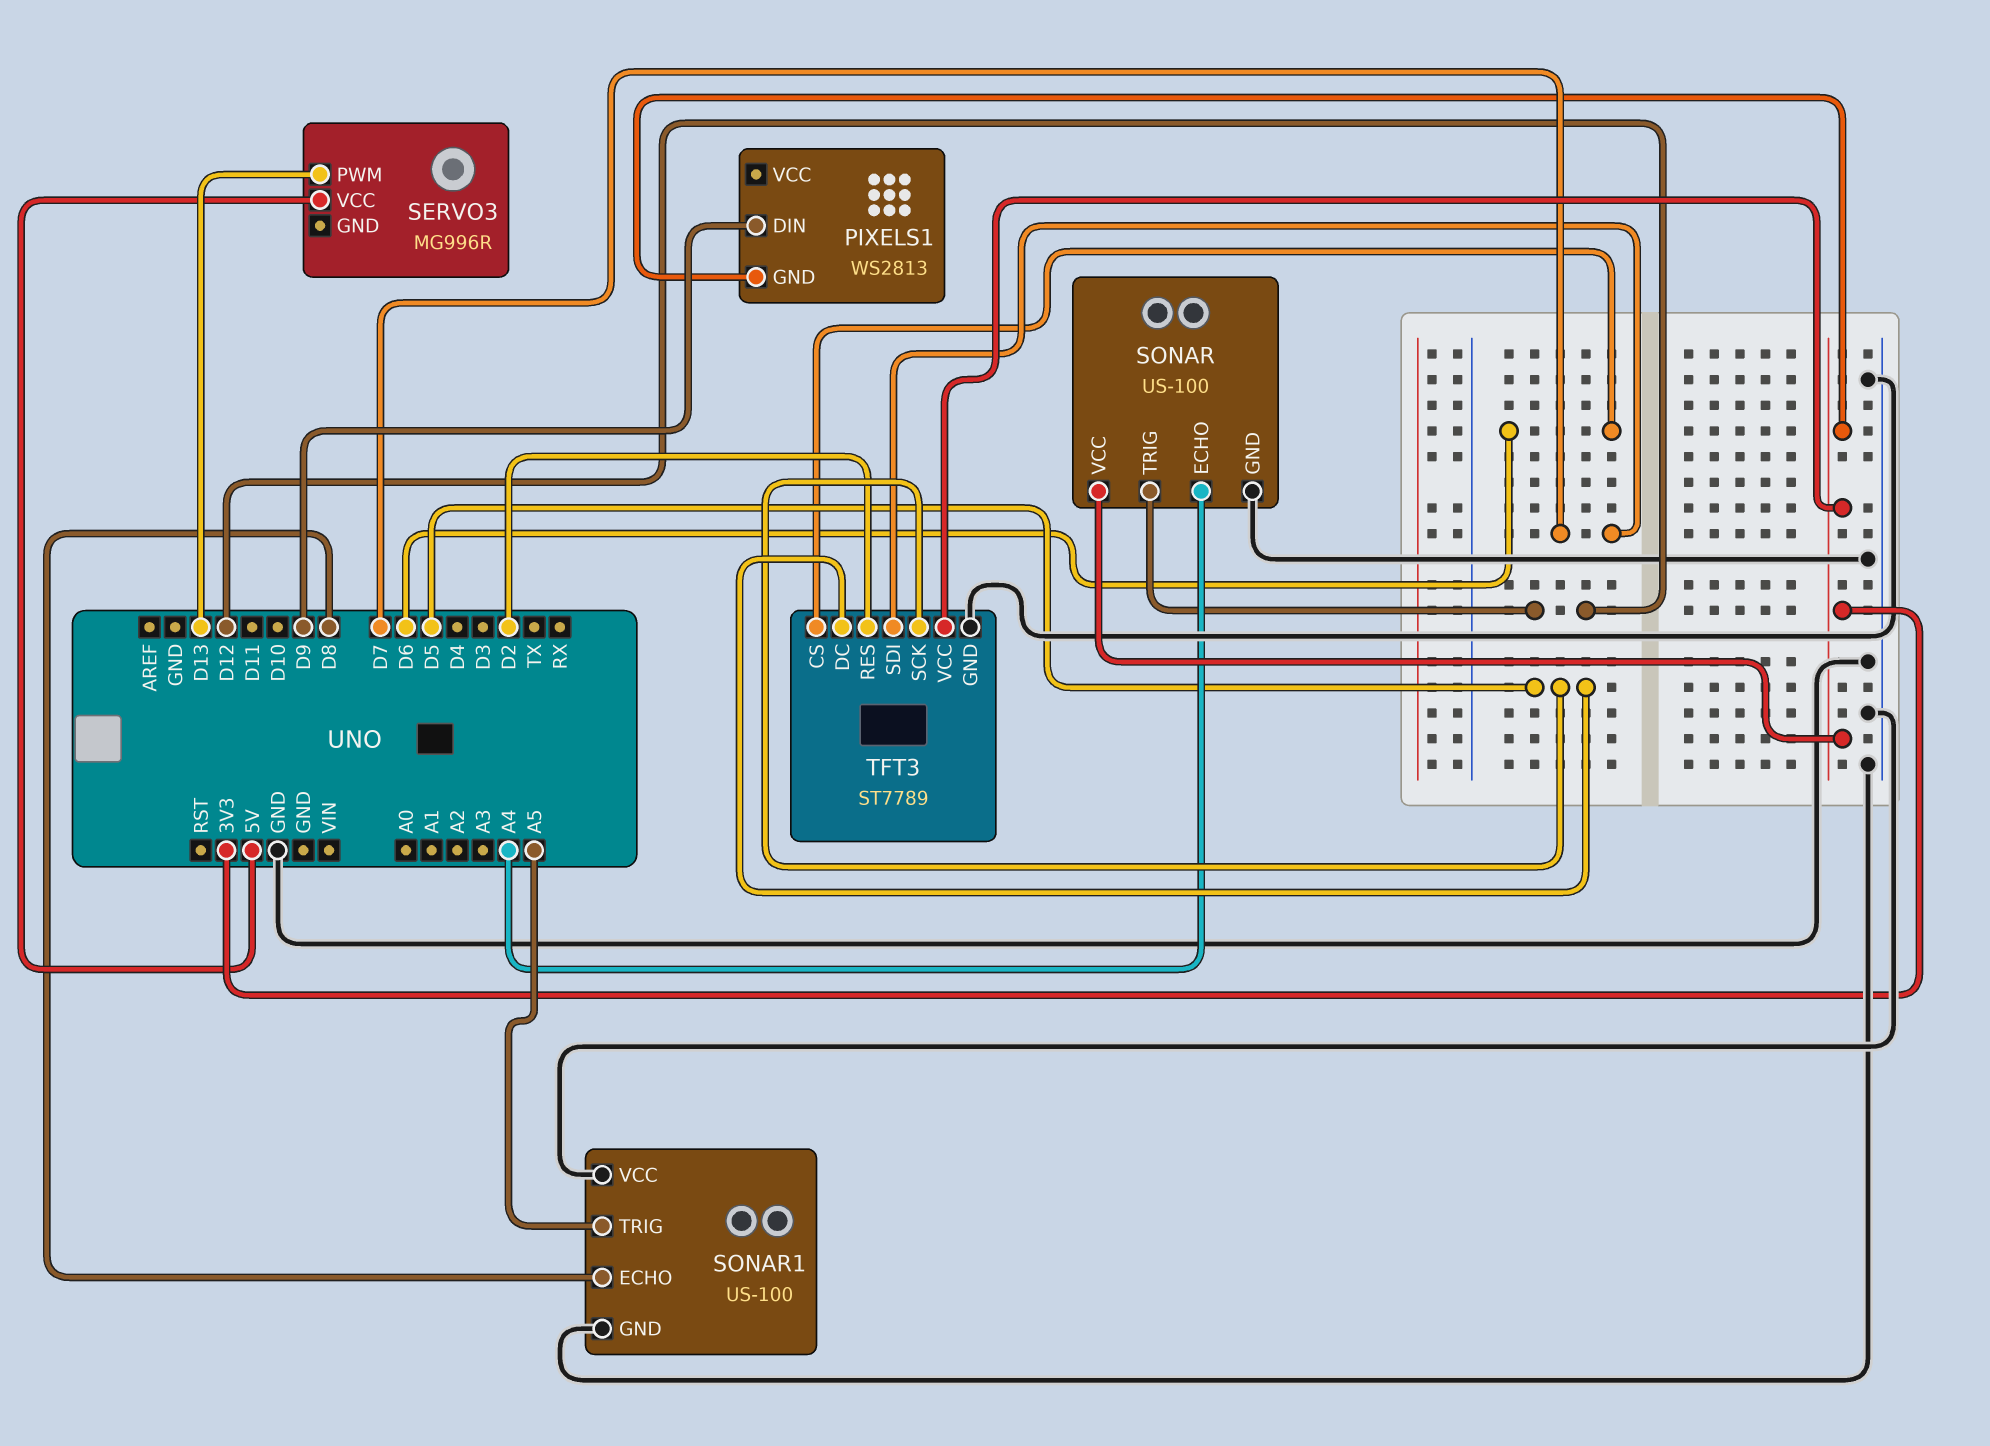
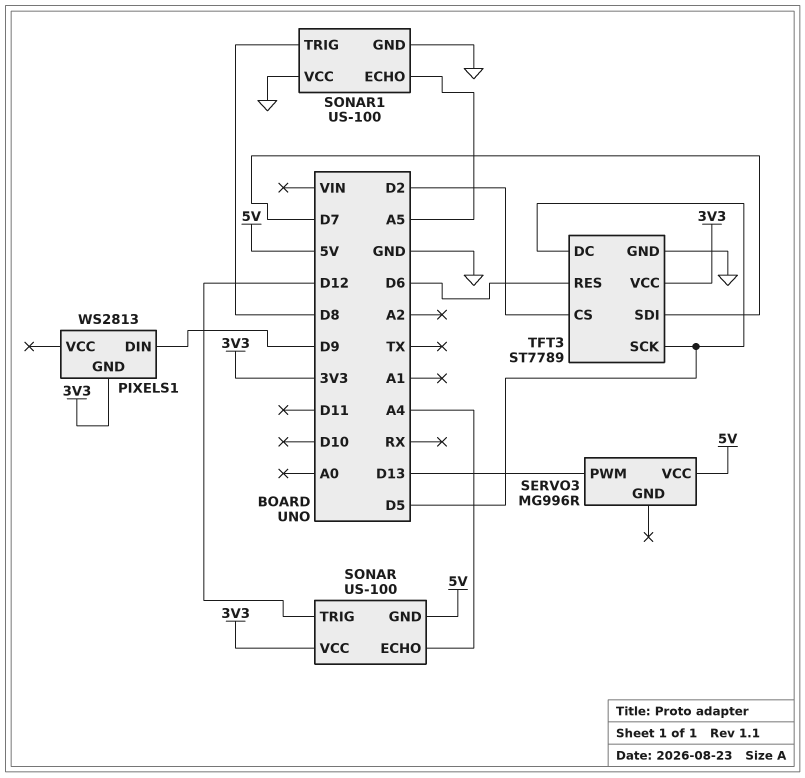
SONAR pin GND: GND -> 5V
SONAR1 pin ECHO: D8 -> A5
SONAR1 pin TRIG: A5 -> D8
TFT3 pin CS: D6 -> D2
TFT3 pin RES: D2 -> D6

